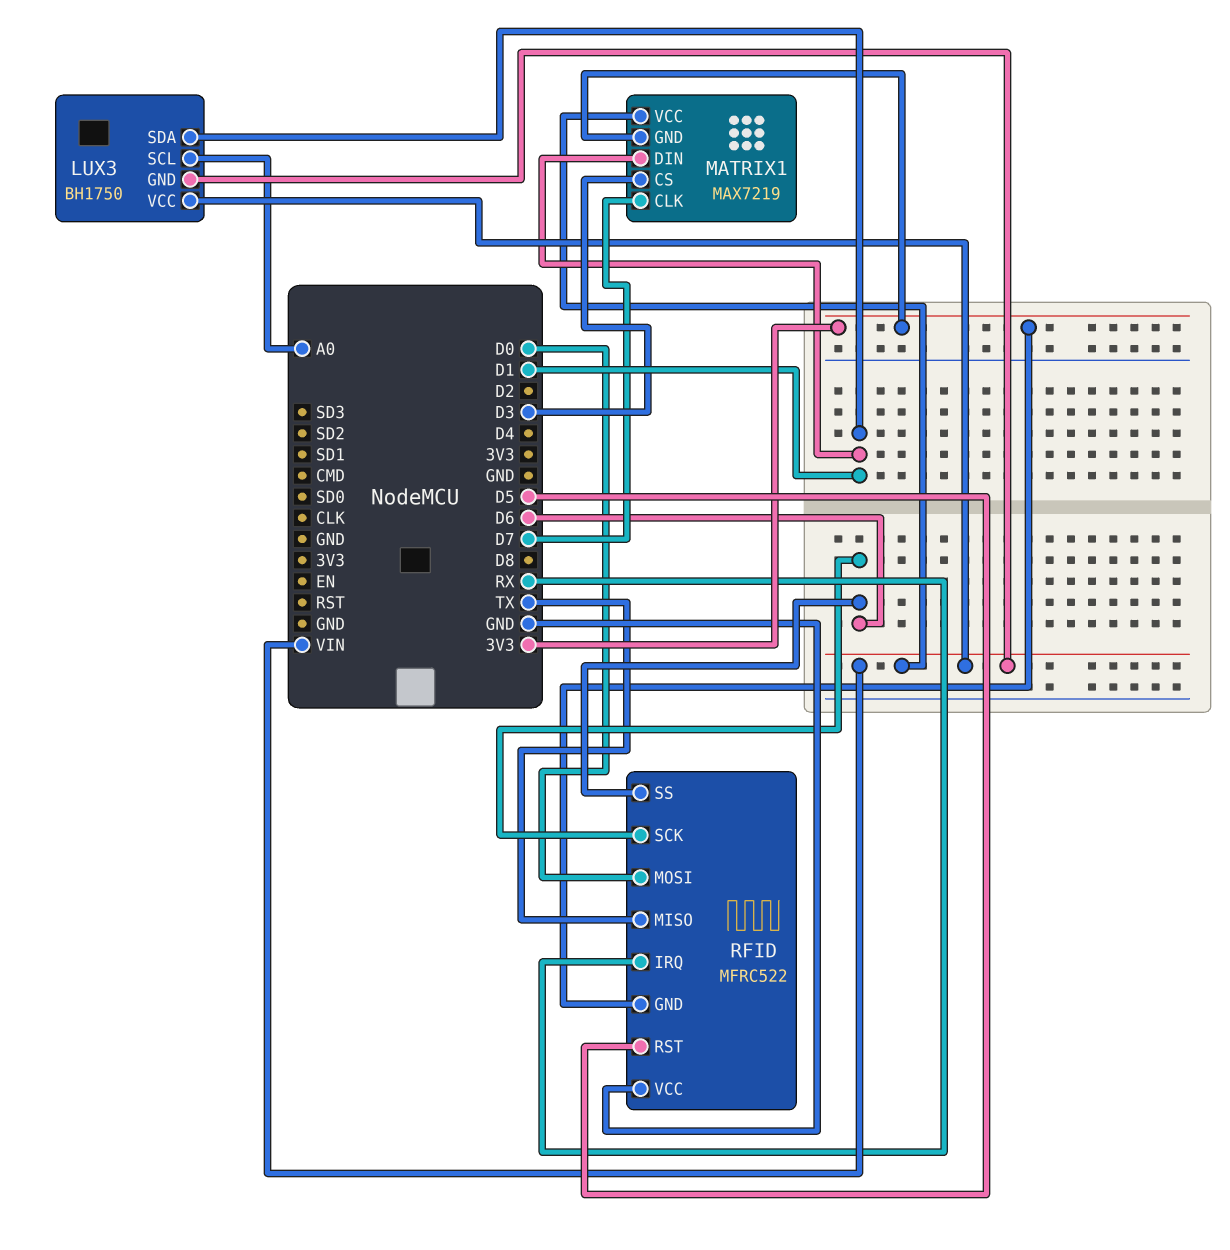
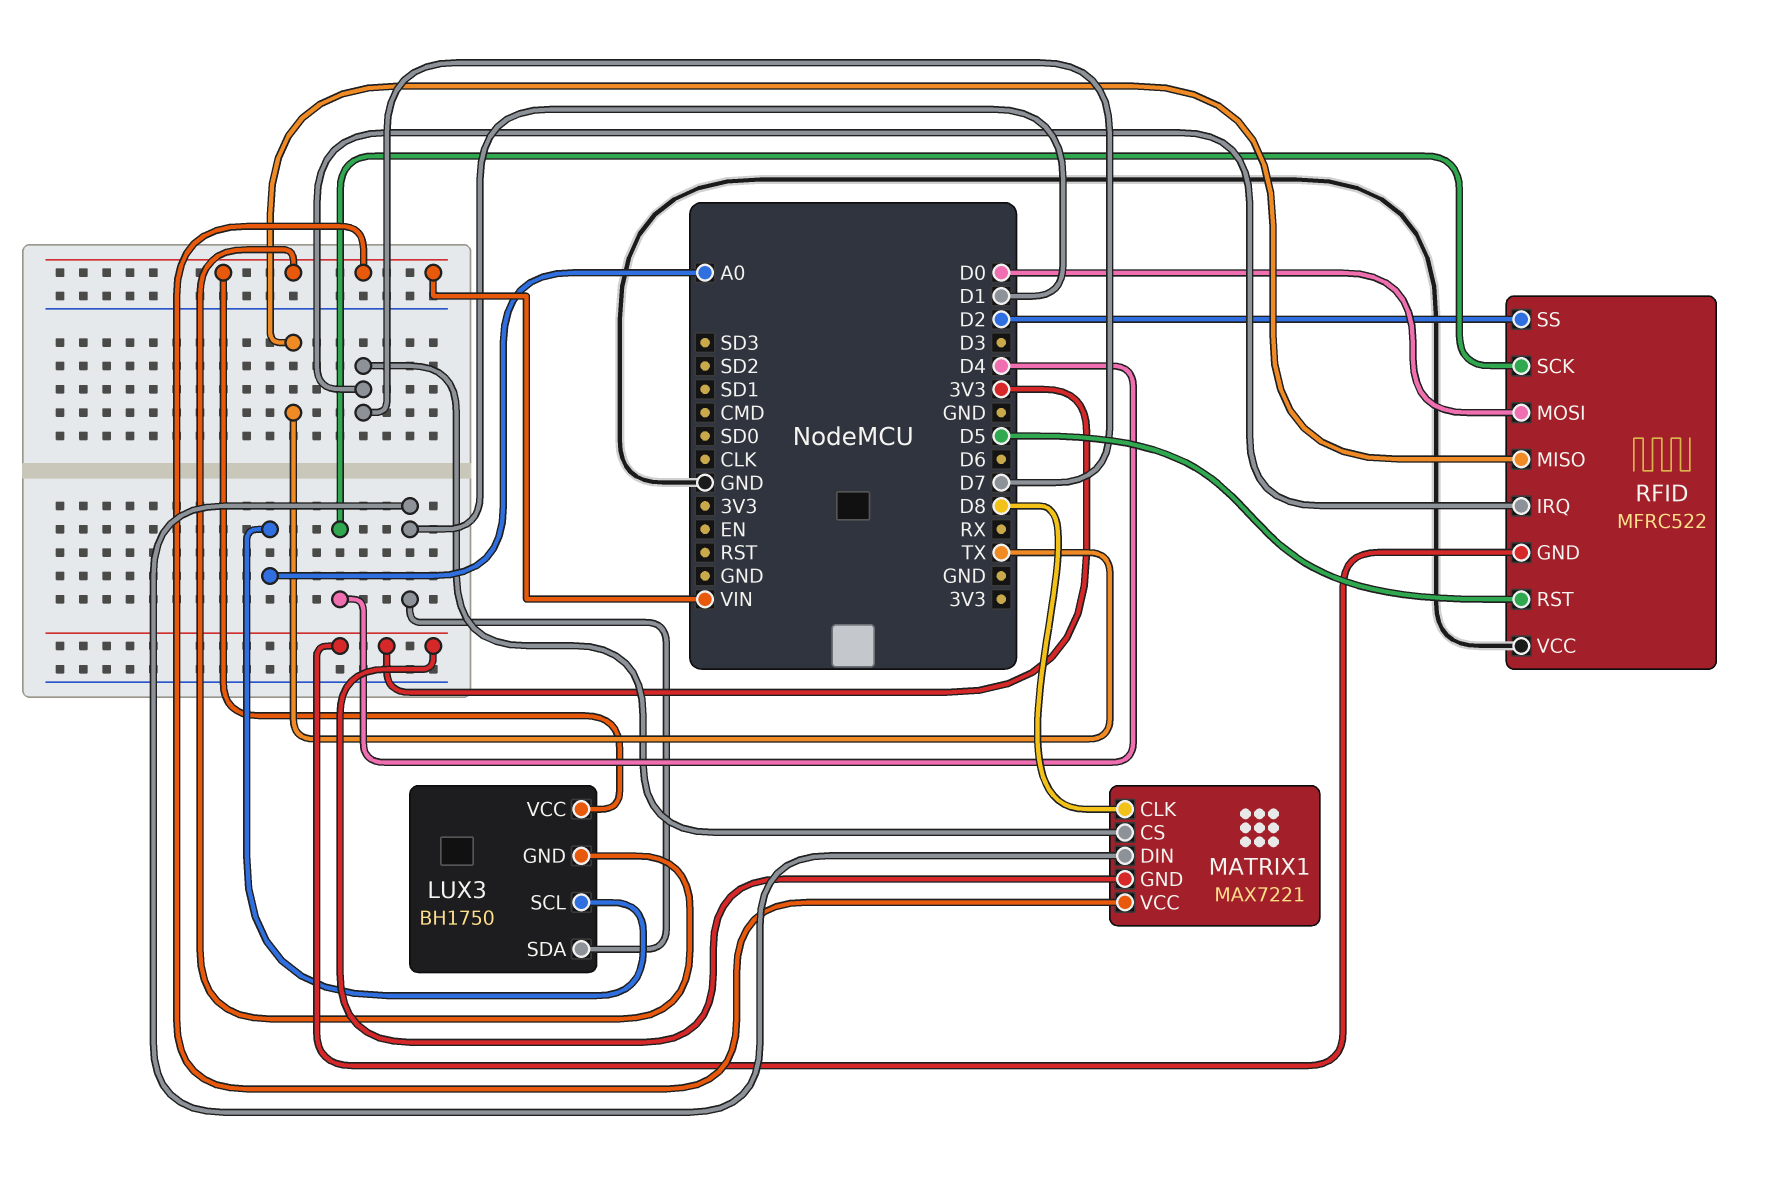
MATRIX1: MAX7219 -> MAX7221
MATRIX1 pin CLK: D7 -> D8
MATRIX1 pin CS: D3 -> D7
RFID pin IRQ: RX -> D7
RFID pin SCK: D6 -> D4
RFID pin SS: D6 -> D2

